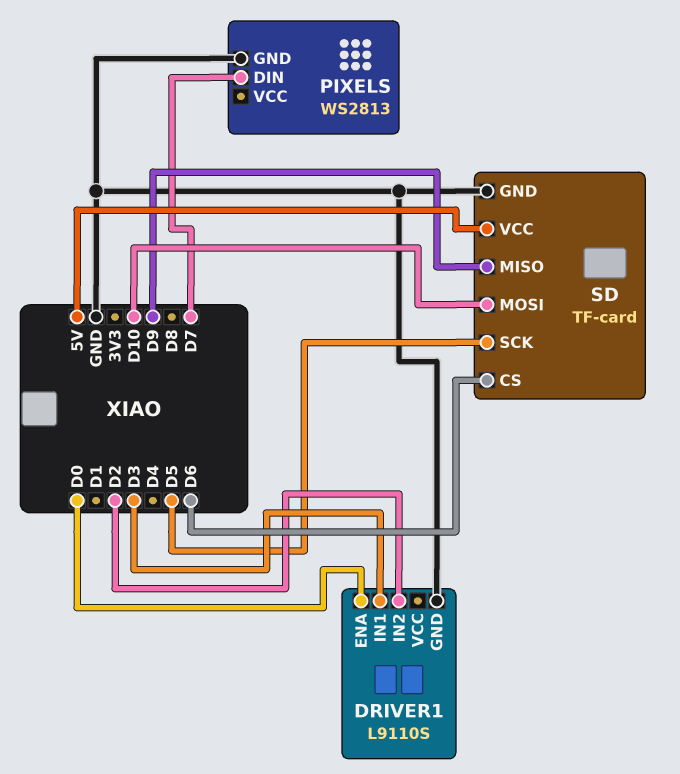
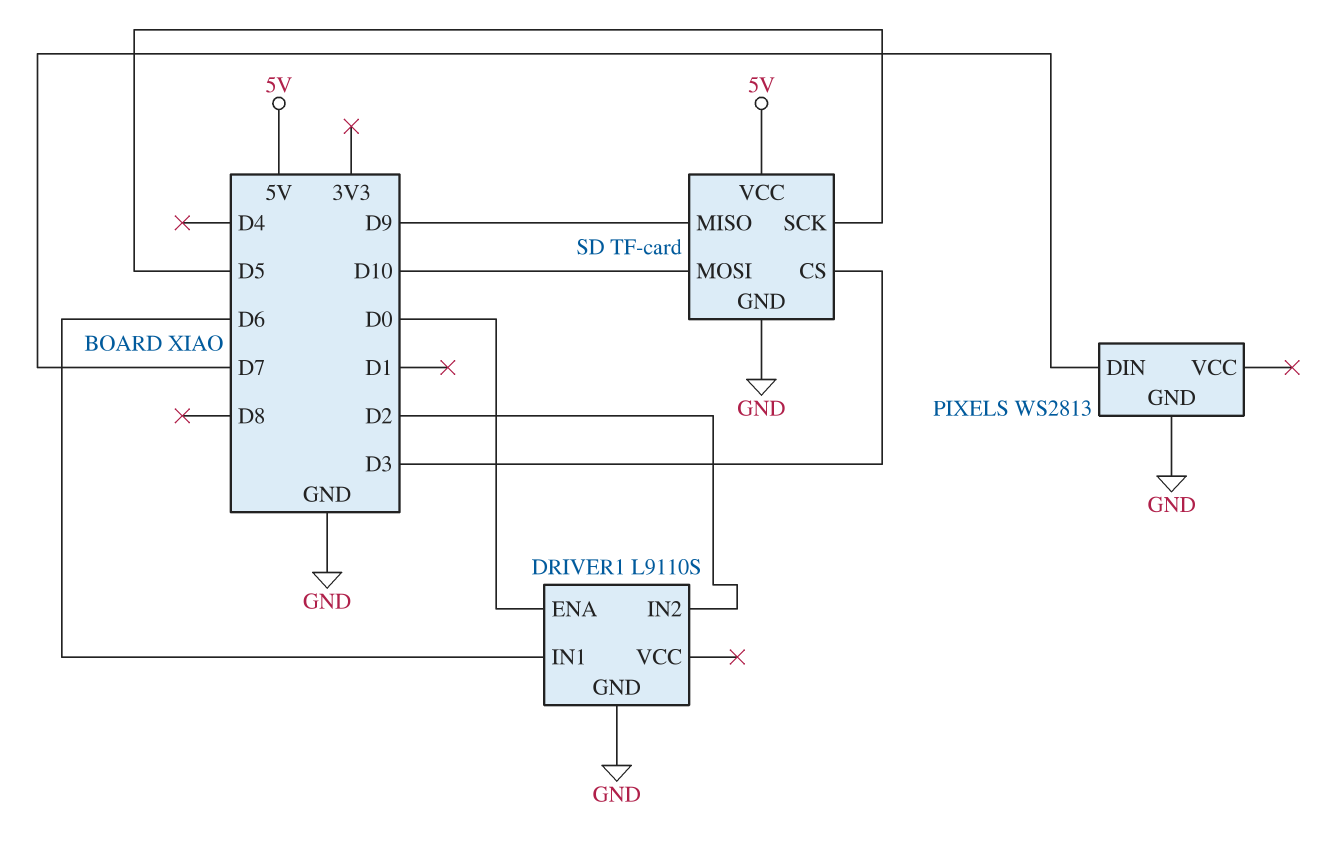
DRIVER1 pin IN1: D3 -> D6
SD pin CS: D6 -> D3

